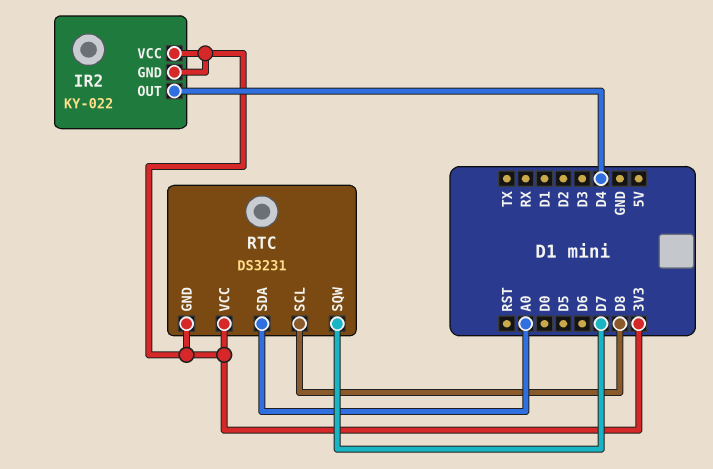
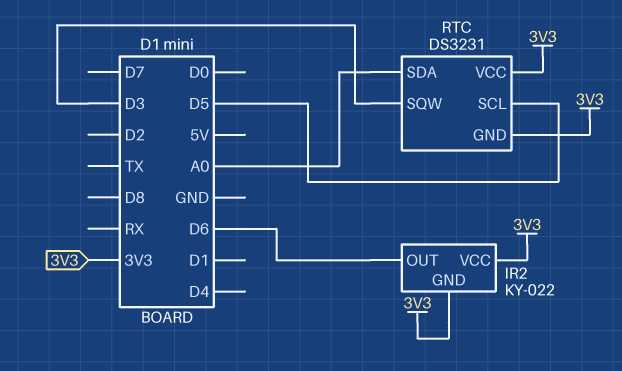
IR2 pin OUT: D4 -> D6
RTC pin SCL: D8 -> D5
RTC pin SQW: D7 -> D3

